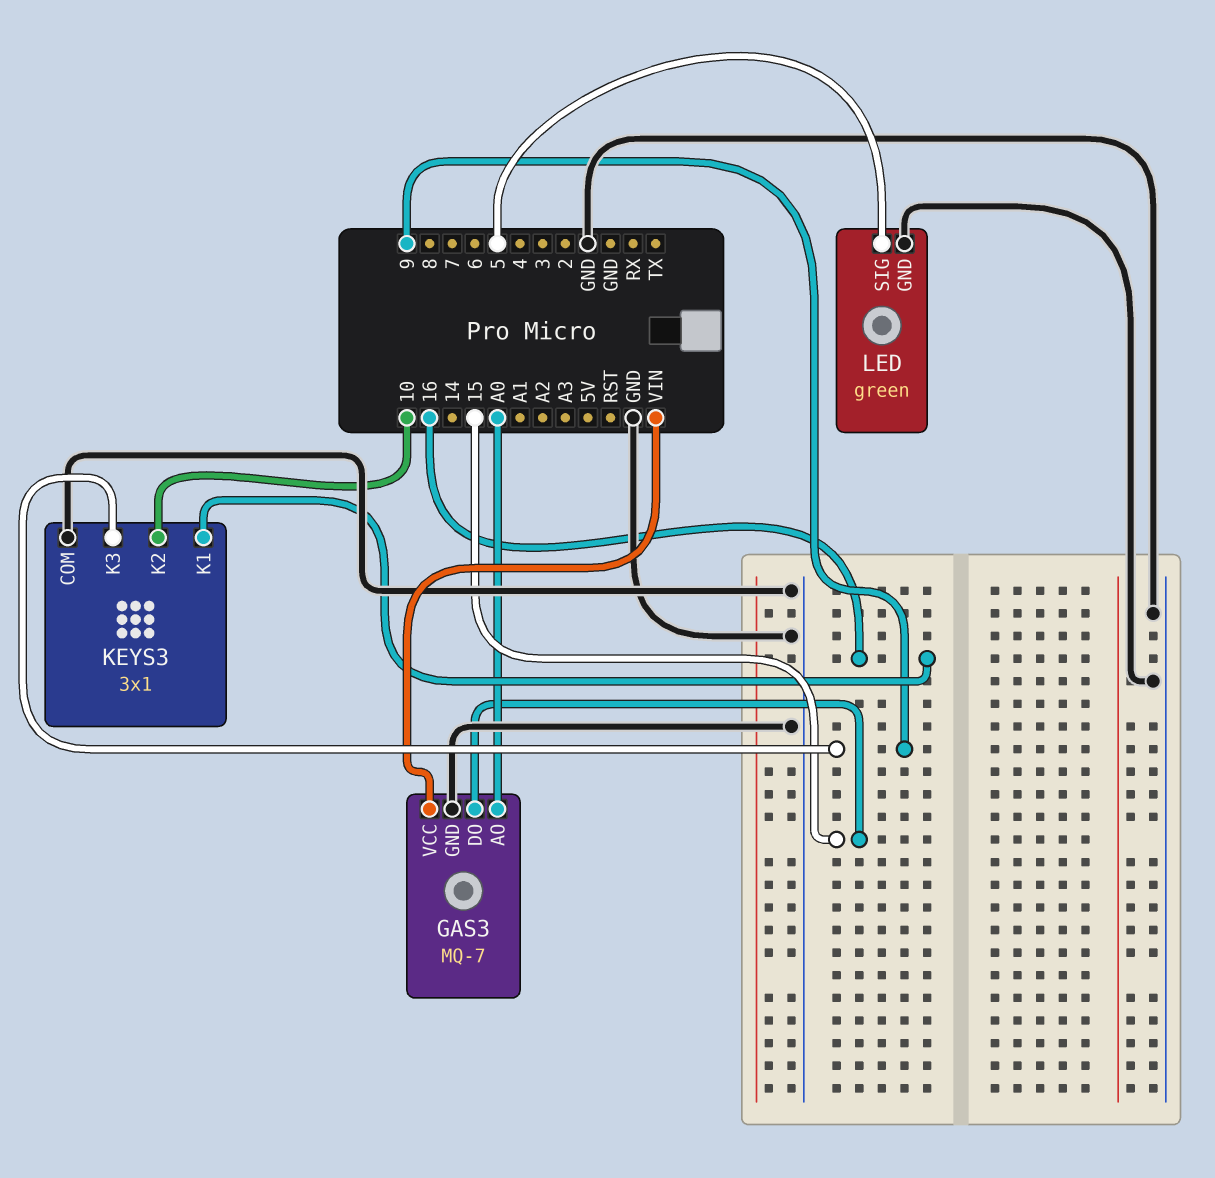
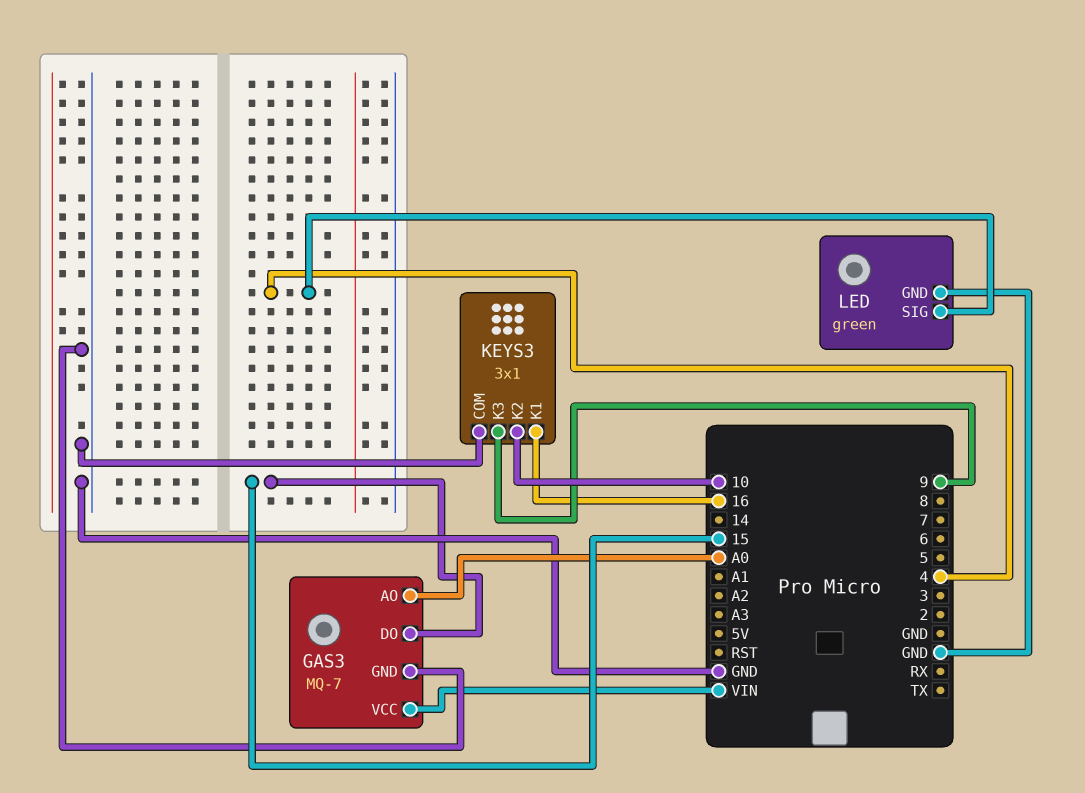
LED pin SIG: 5 -> 4

